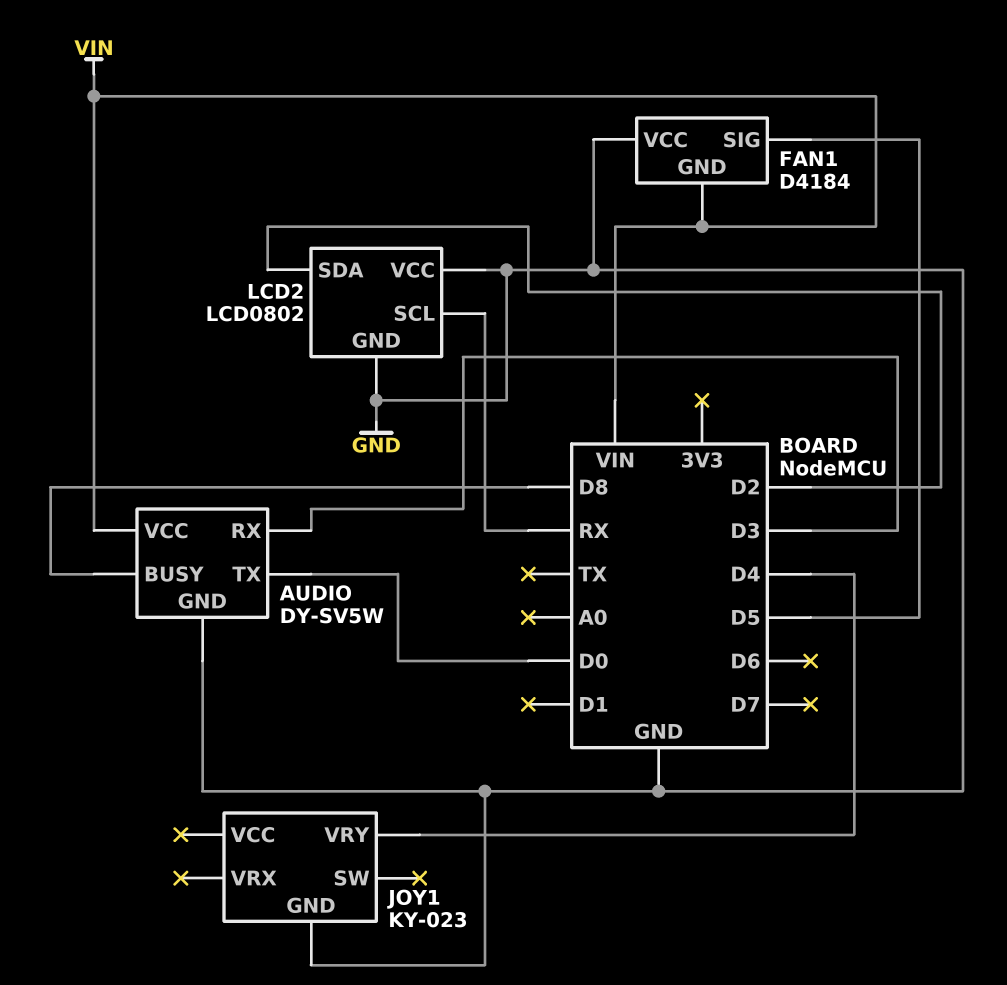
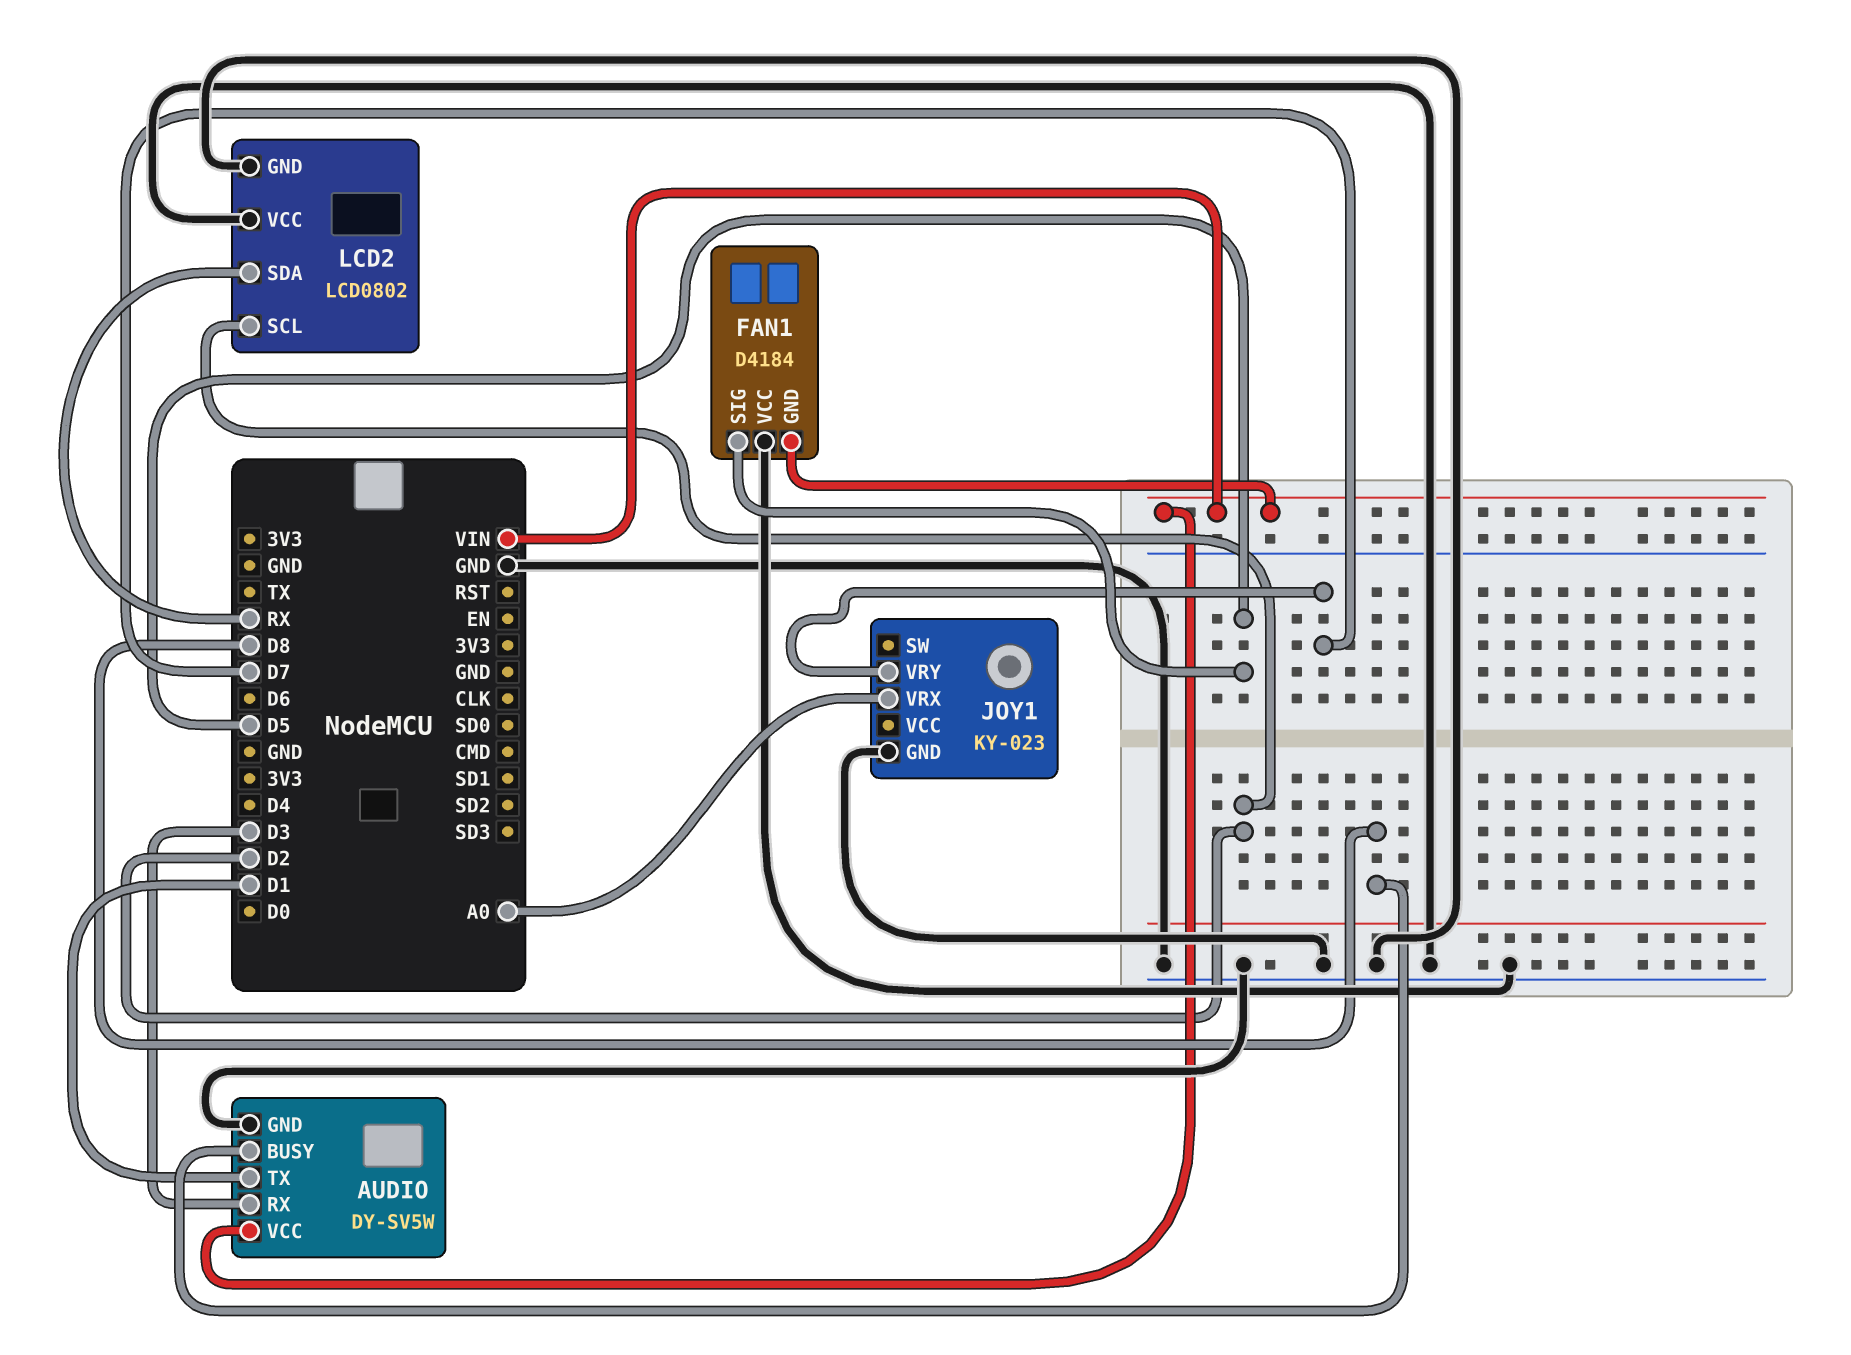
AUDIO pin TX: D0 -> D1
JOY1 pin VRX: none -> A0
JOY1 pin VRY: D4 -> D7
LCD2 pin SCL: RX -> D2
LCD2 pin SDA: D2 -> RX

